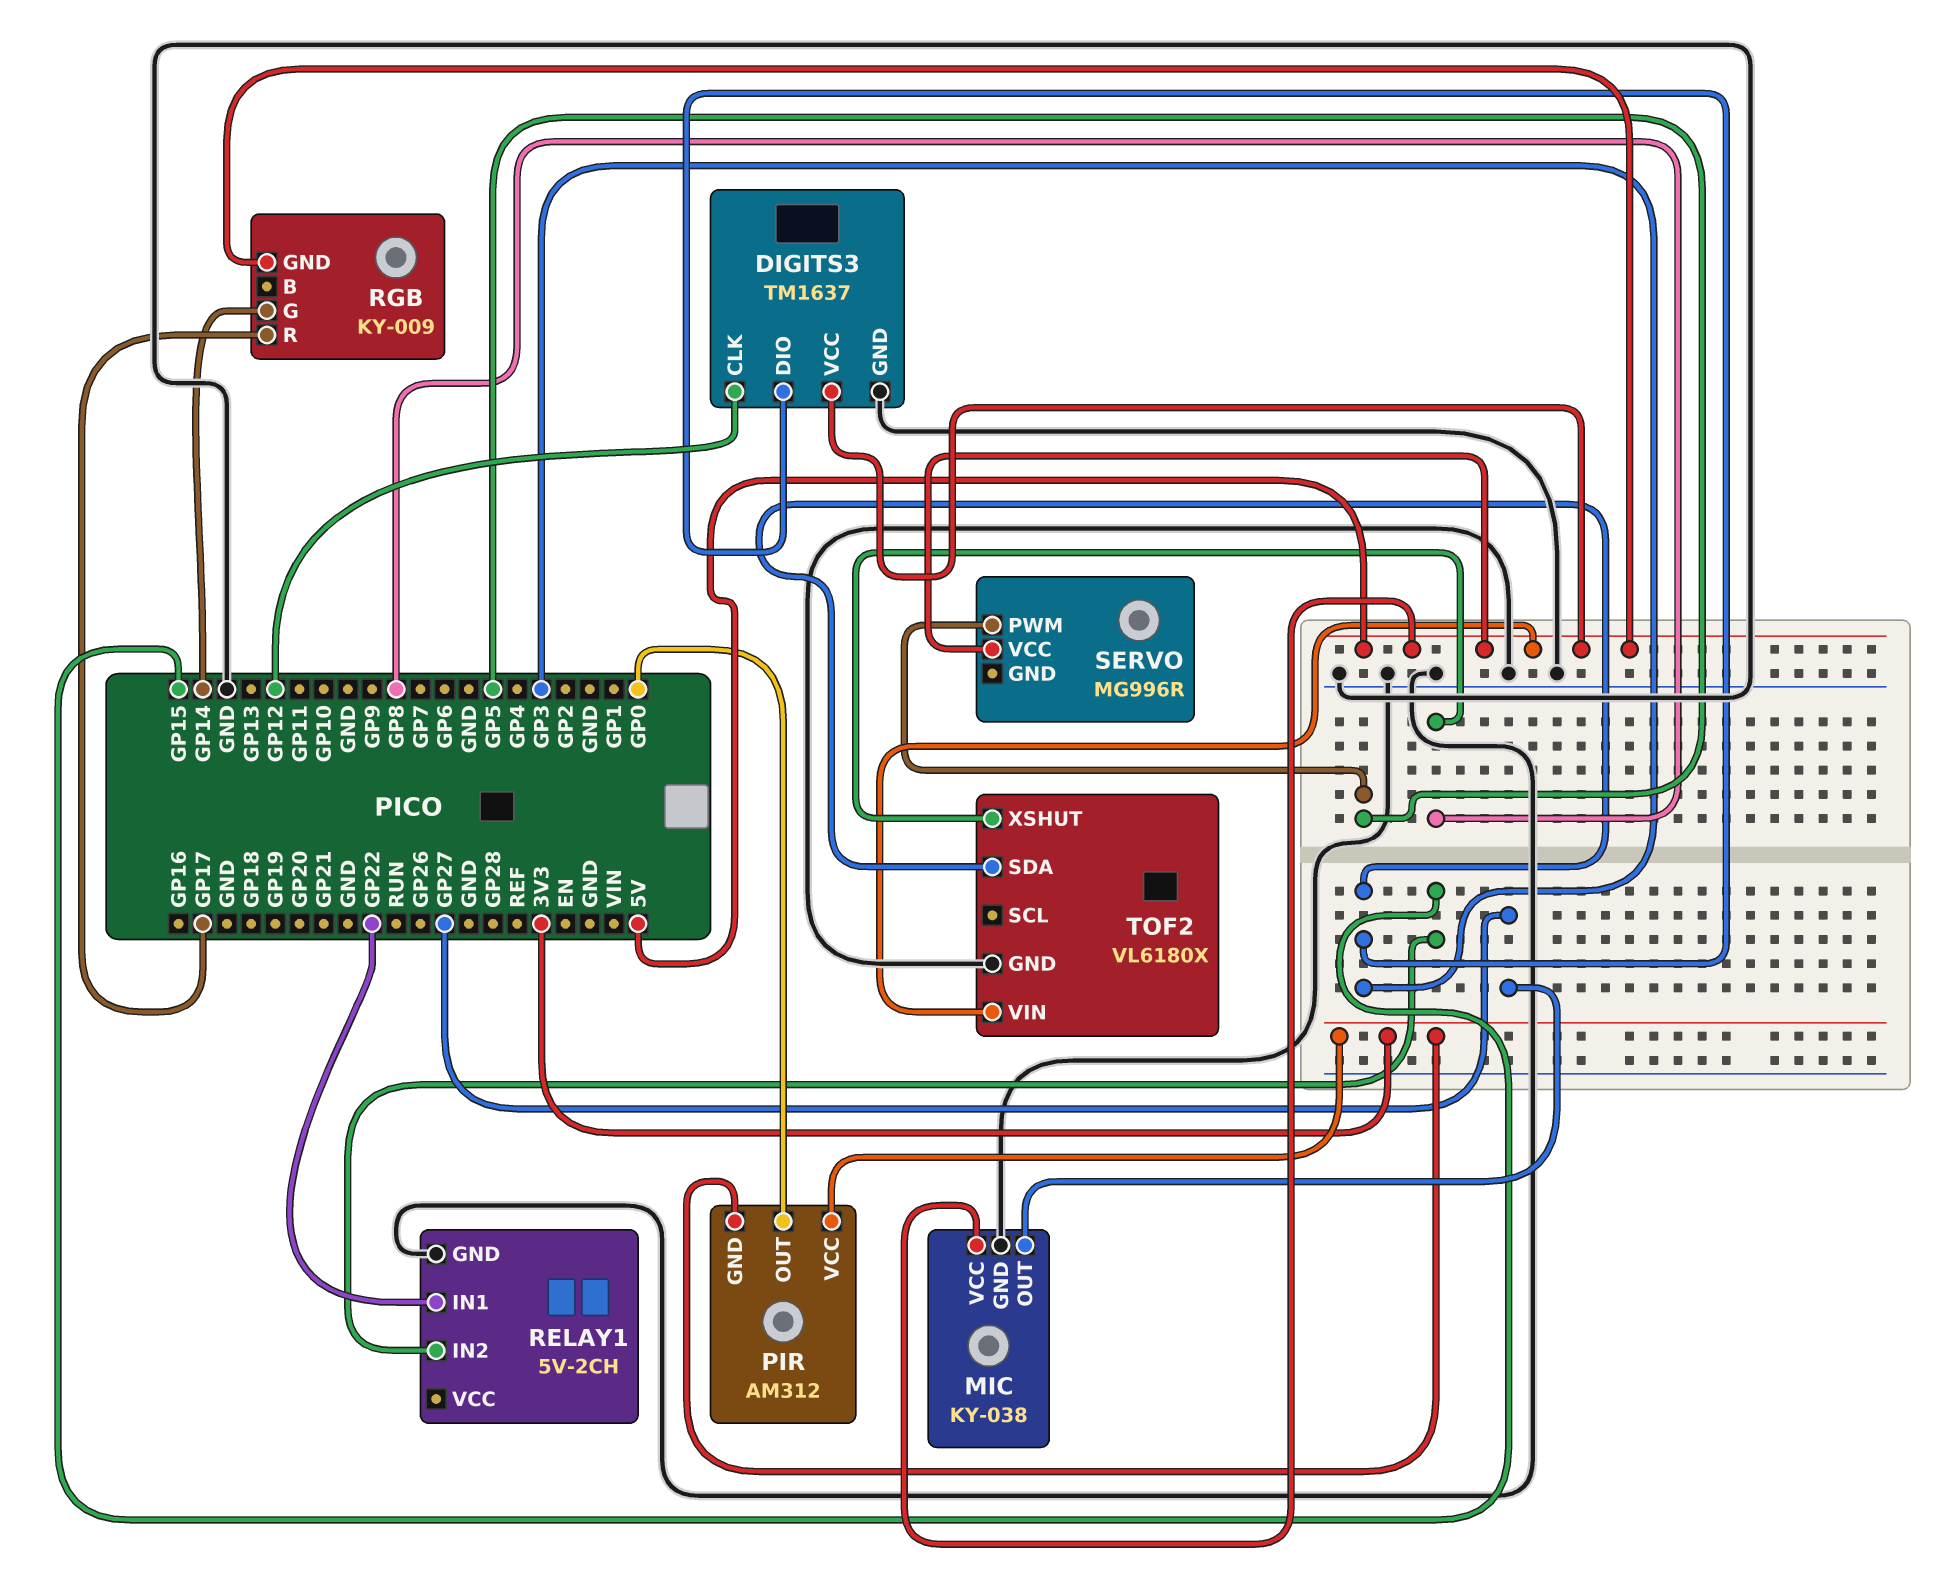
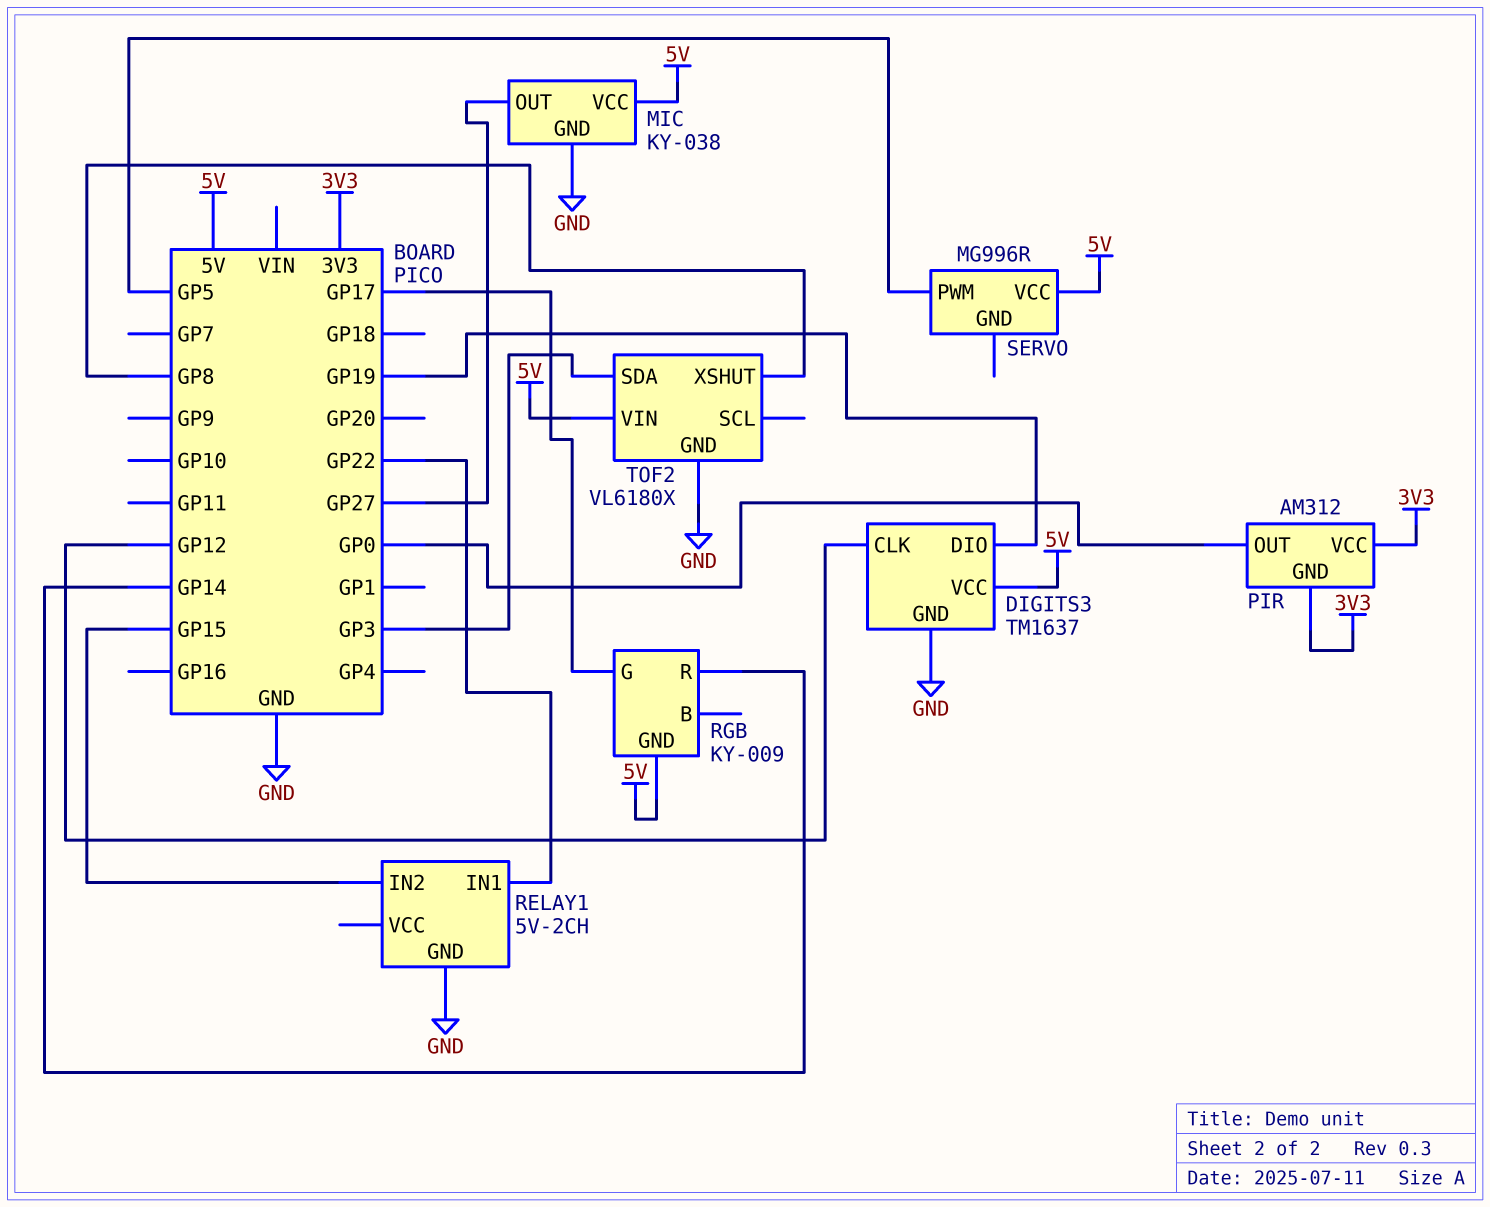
DIGITS3 pin DIO: GP3 -> GP19
RGB pin G: GP14 -> GP17
RGB pin R: GP17 -> GP14

